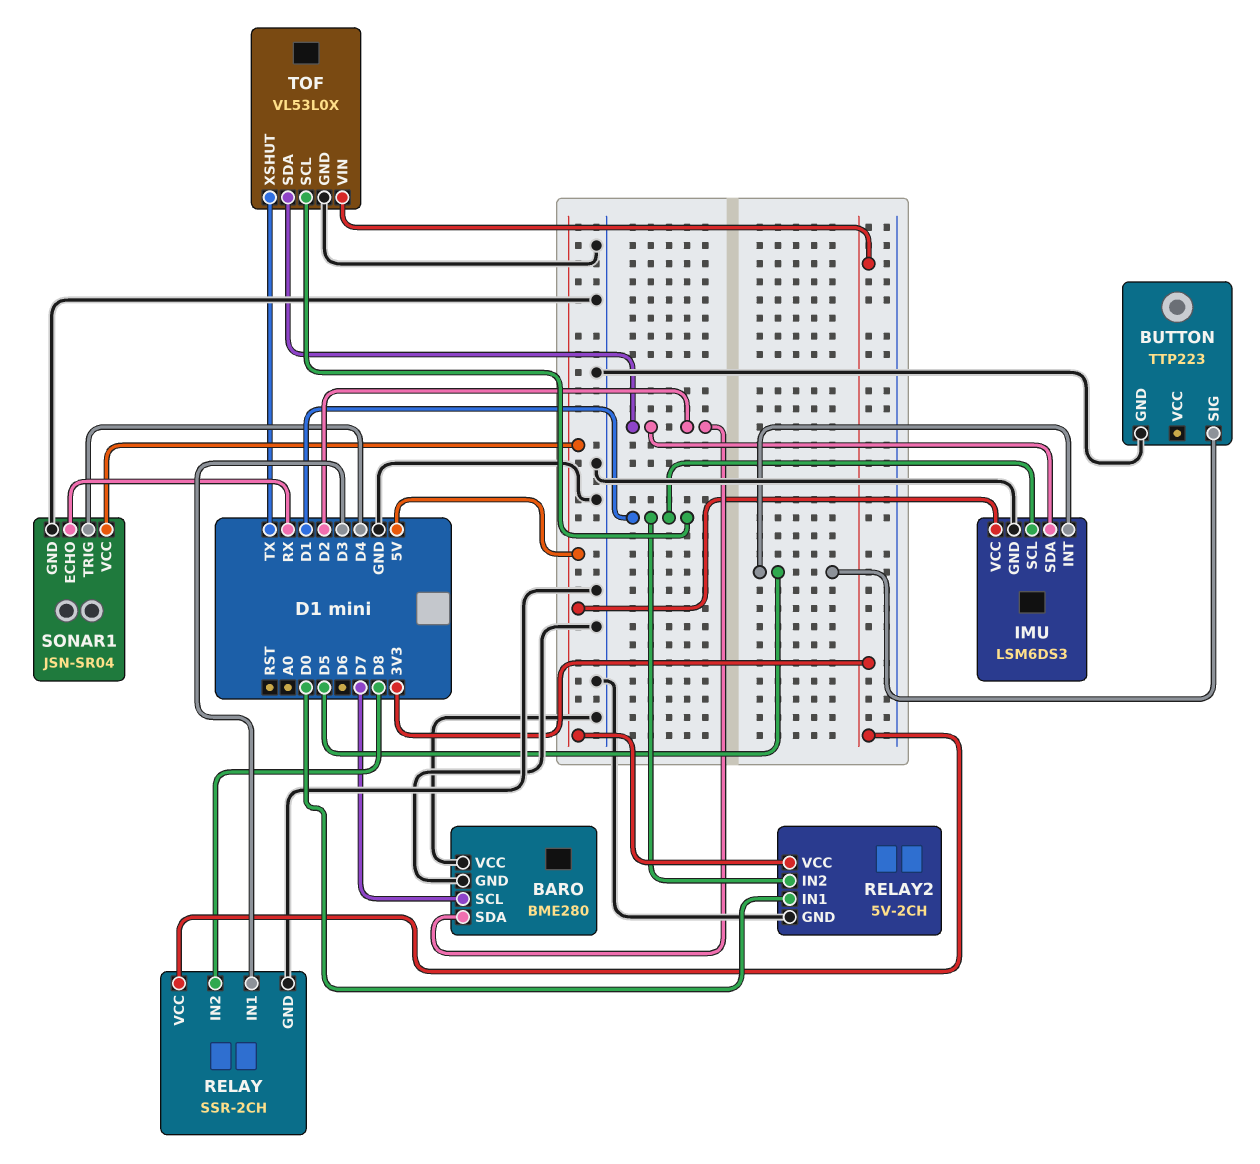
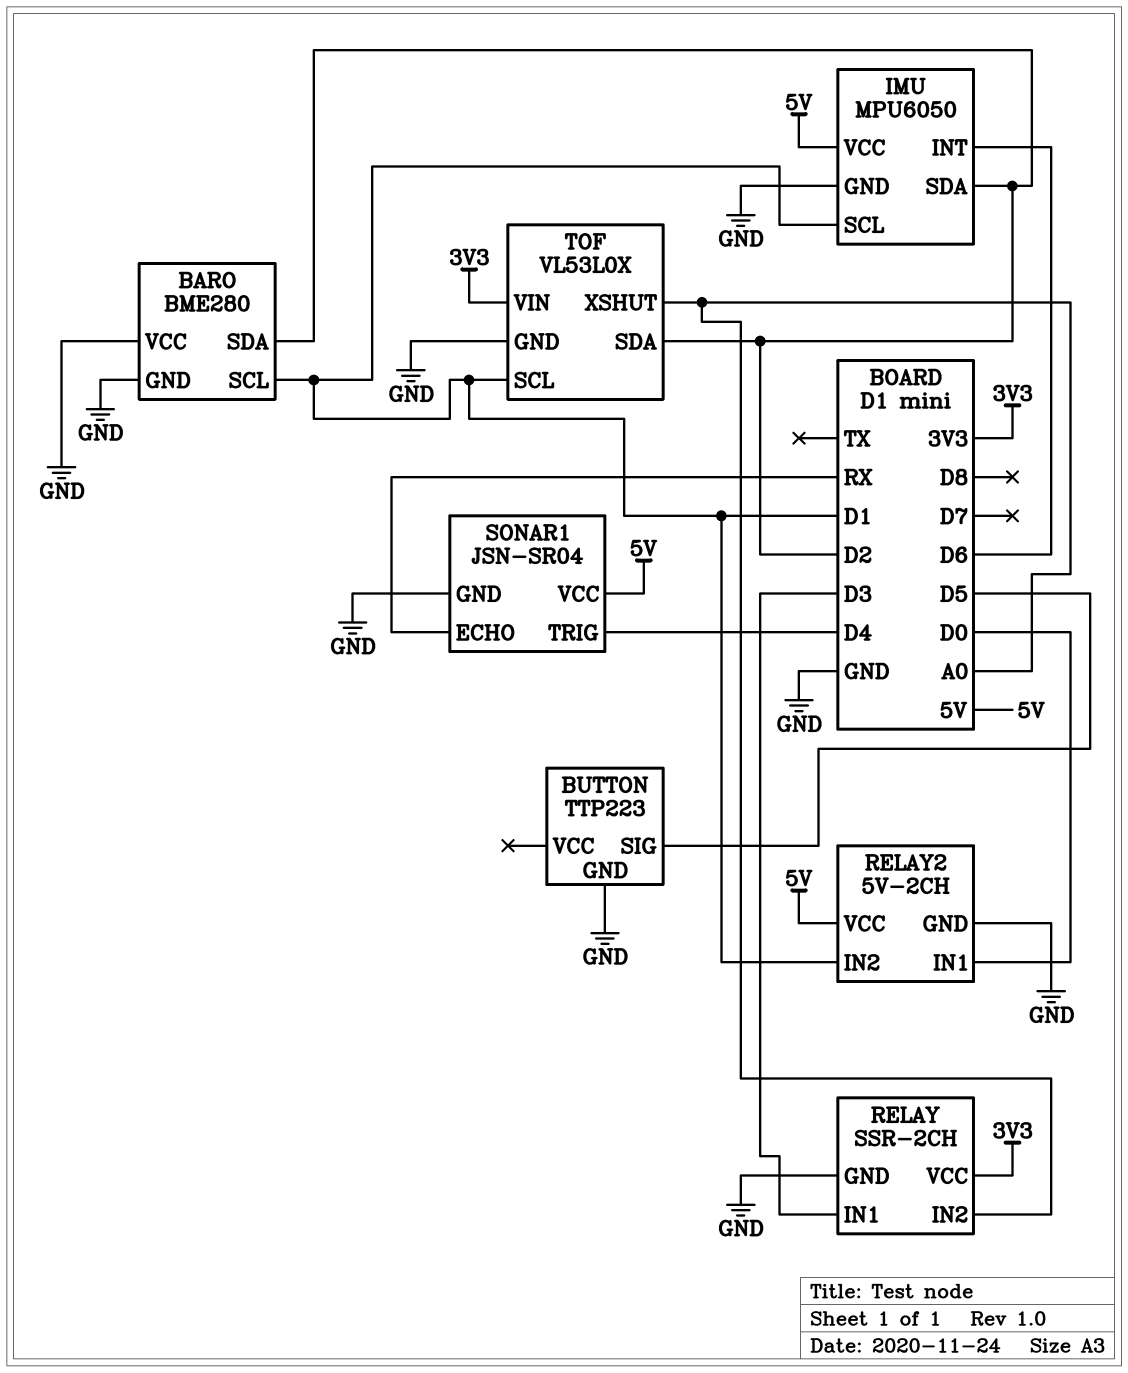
BARO pin SCL: D7 -> D1
IMU: LSM6DS3 -> MPU6050
IMU pin INT: D5 -> D6
RELAY pin IN2: D8 -> A0
TOF pin XSHUT: TX -> A0

